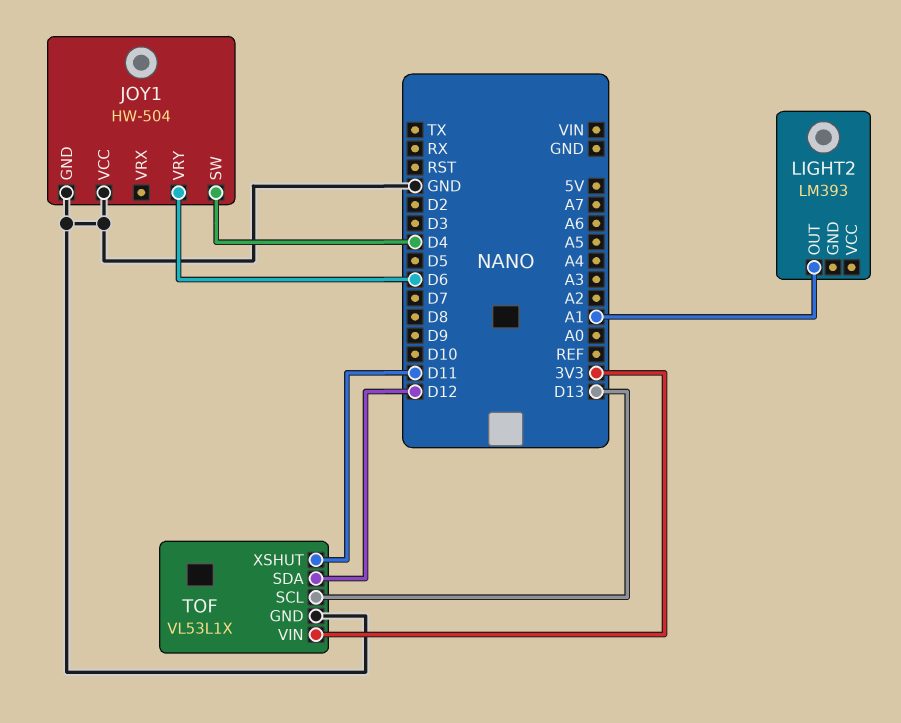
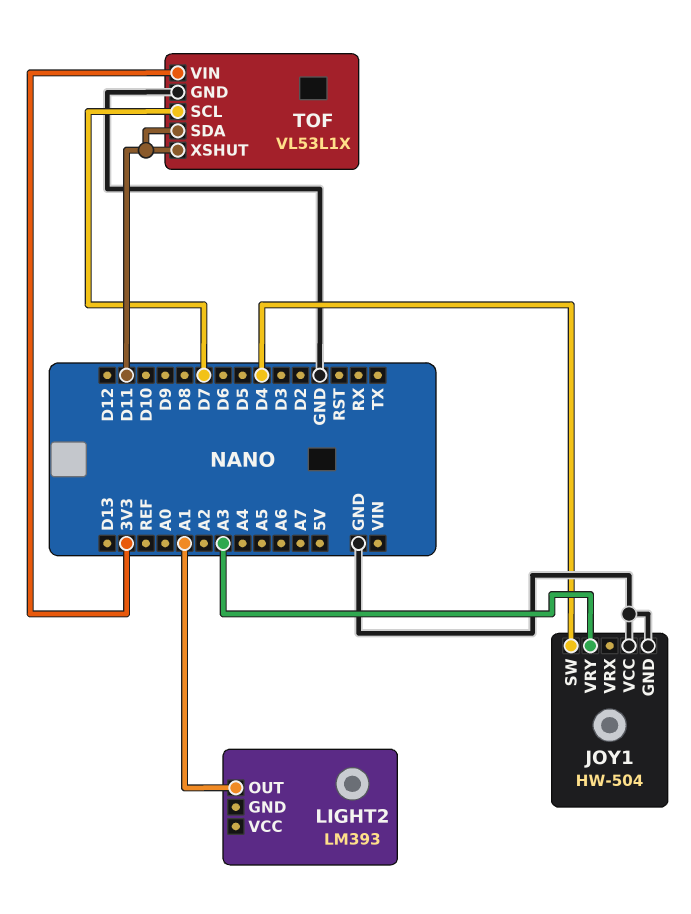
JOY1 pin VRY: D6 -> A3
TOF pin SCL: D13 -> D7
TOF pin SDA: D12 -> D11

